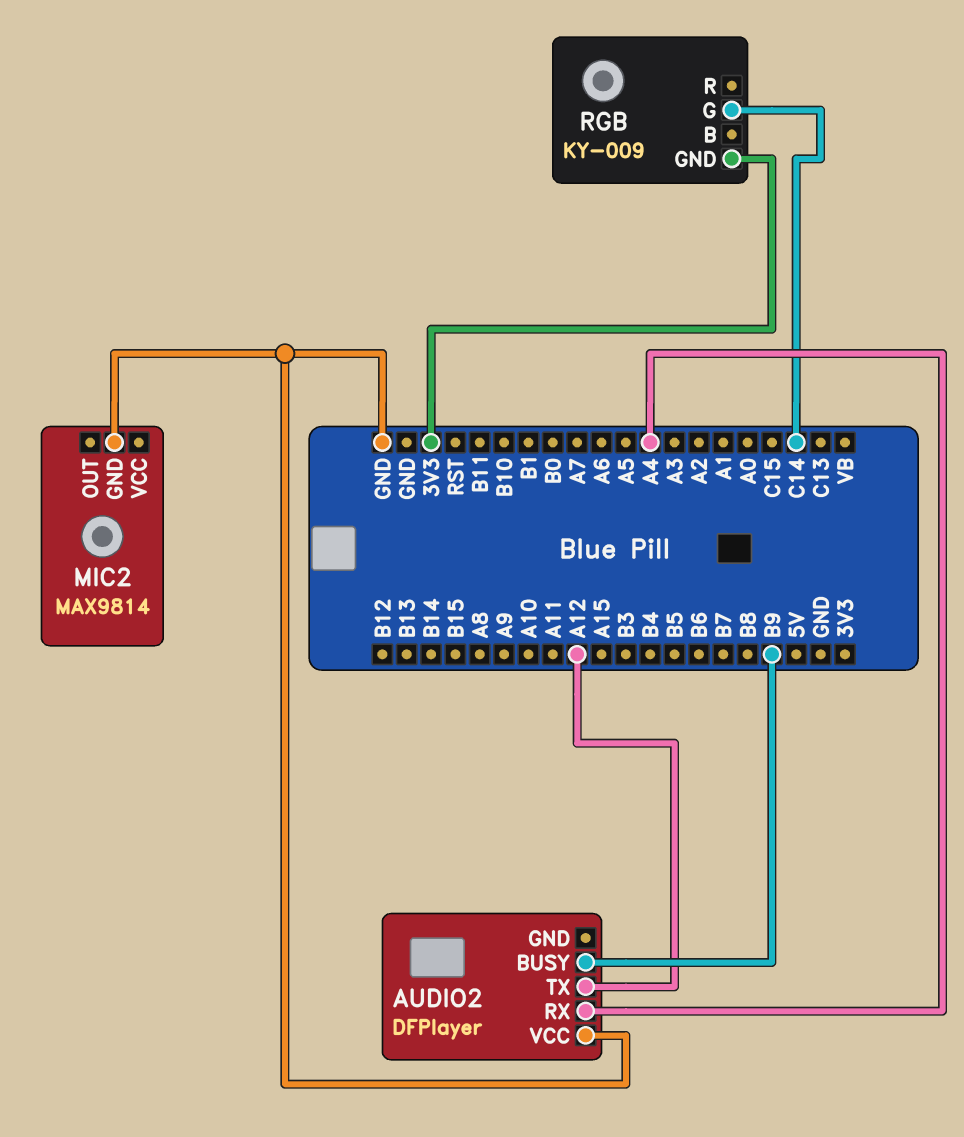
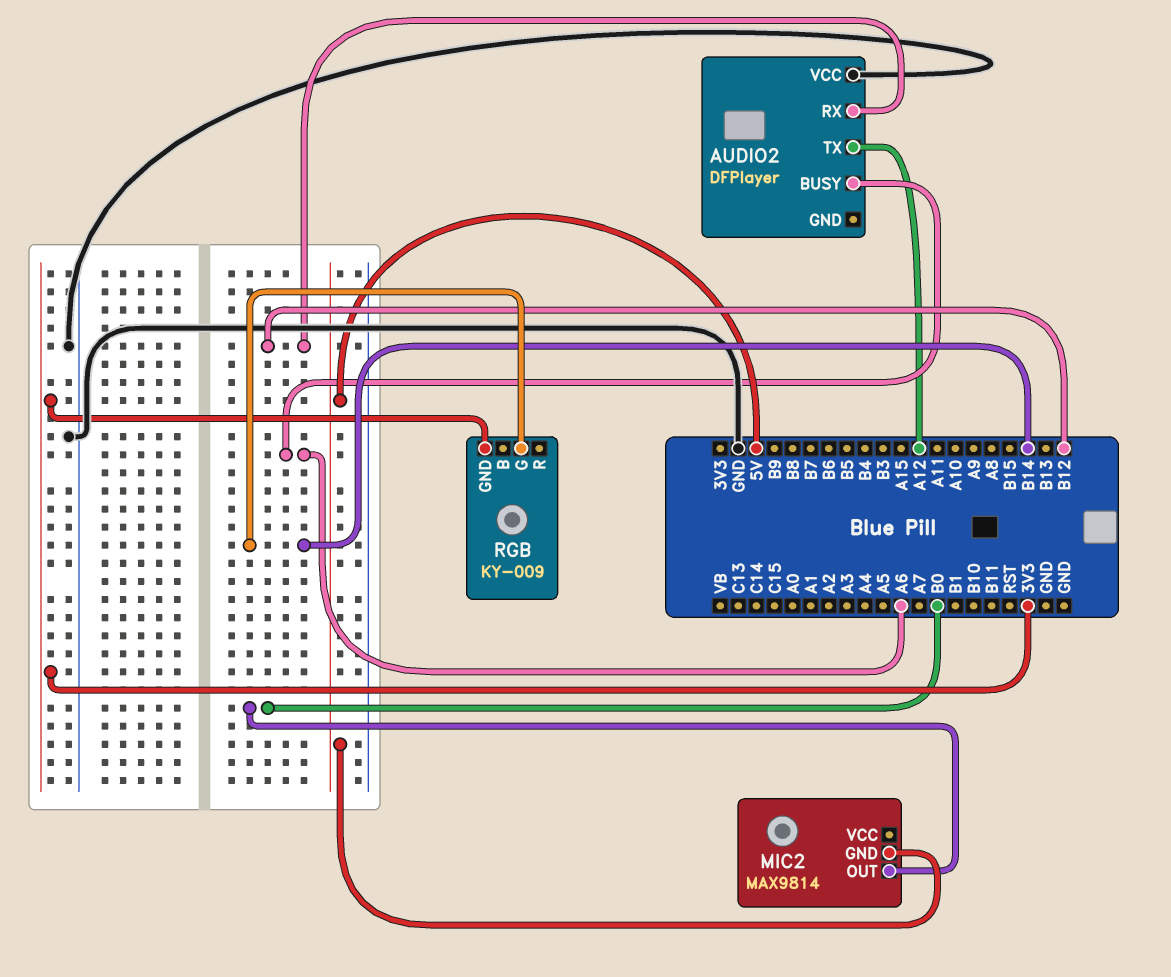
AUDIO2 pin BUSY: B9 -> A6
AUDIO2 pin RX: A4 -> B12
MIC2 pin GND: GND -> 5V
MIC2 pin OUT: none -> B0
RGB pin G: C14 -> B14

